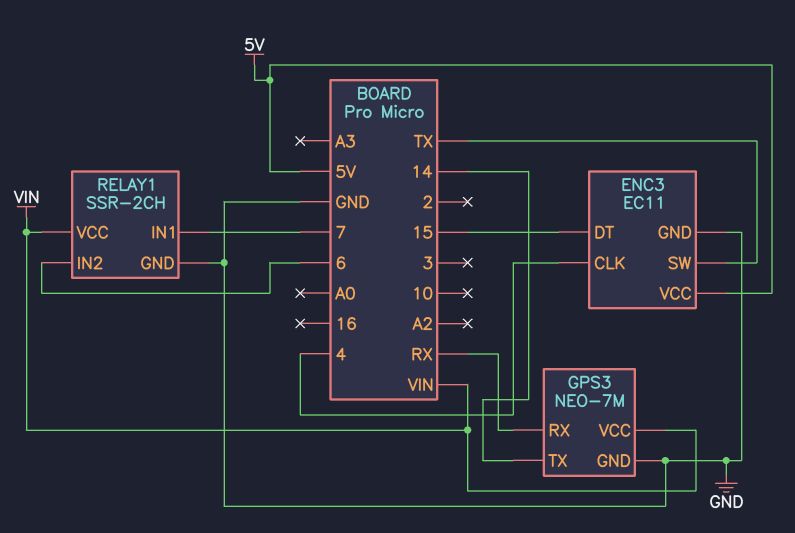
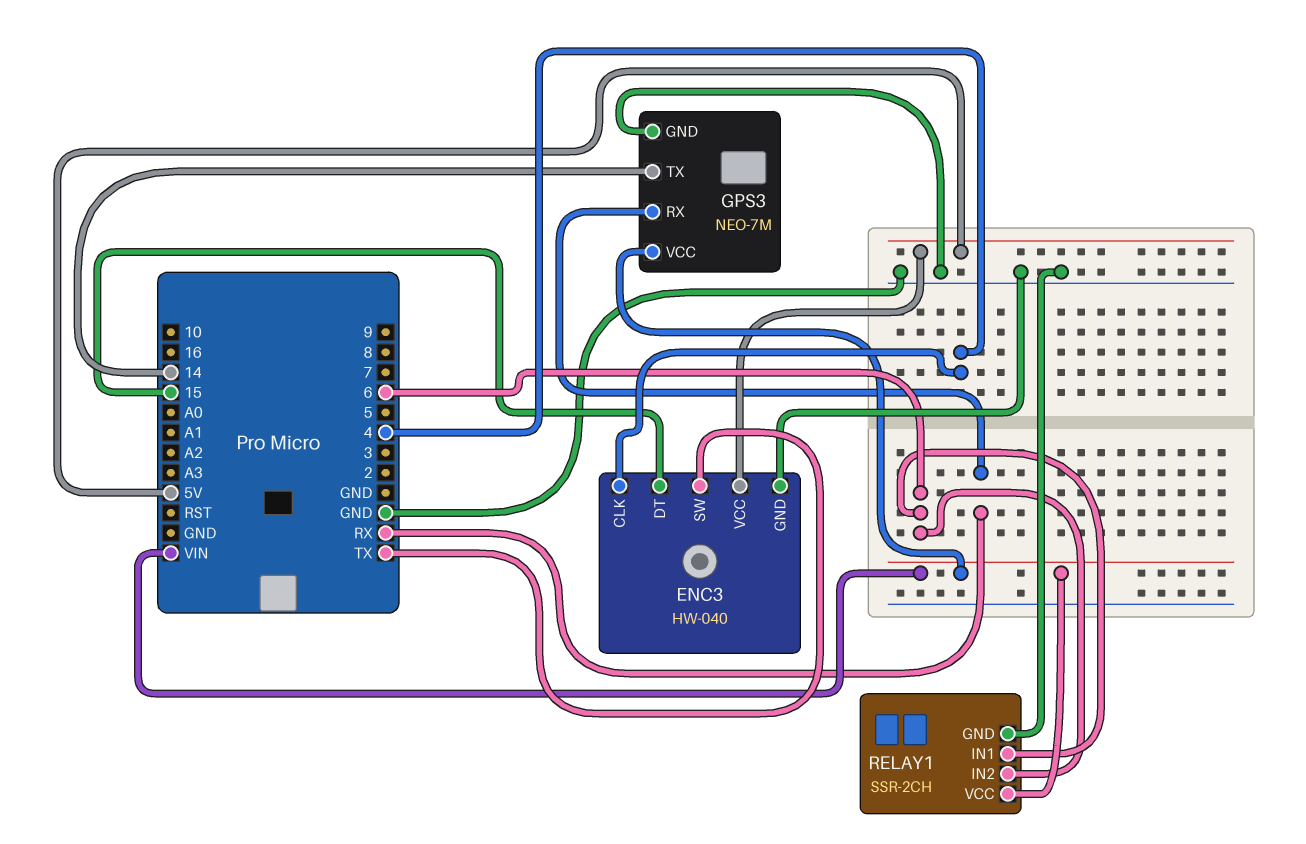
ENC3: EC11 -> HW-040
RELAY1 pin IN1: 7 -> 6

